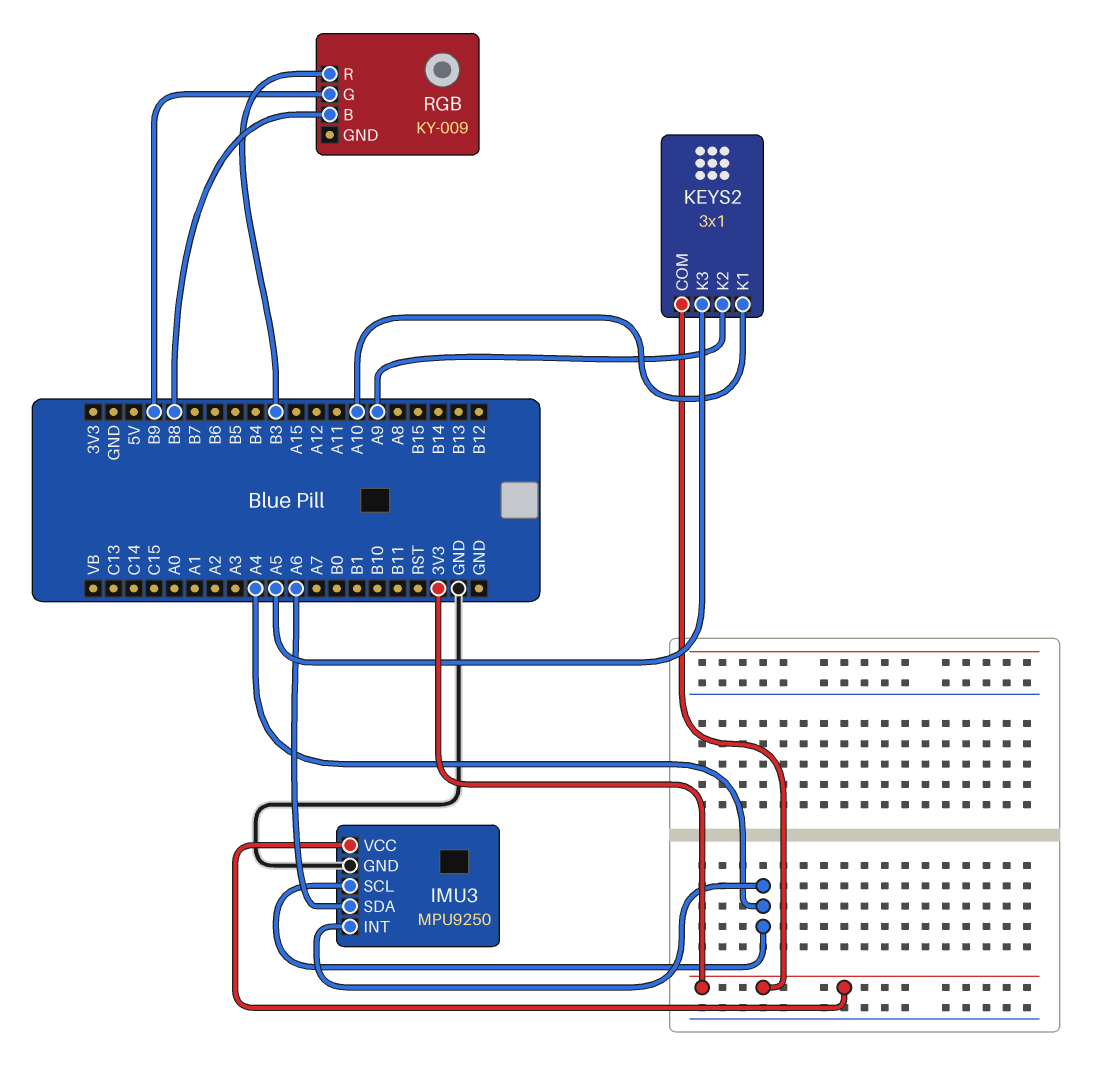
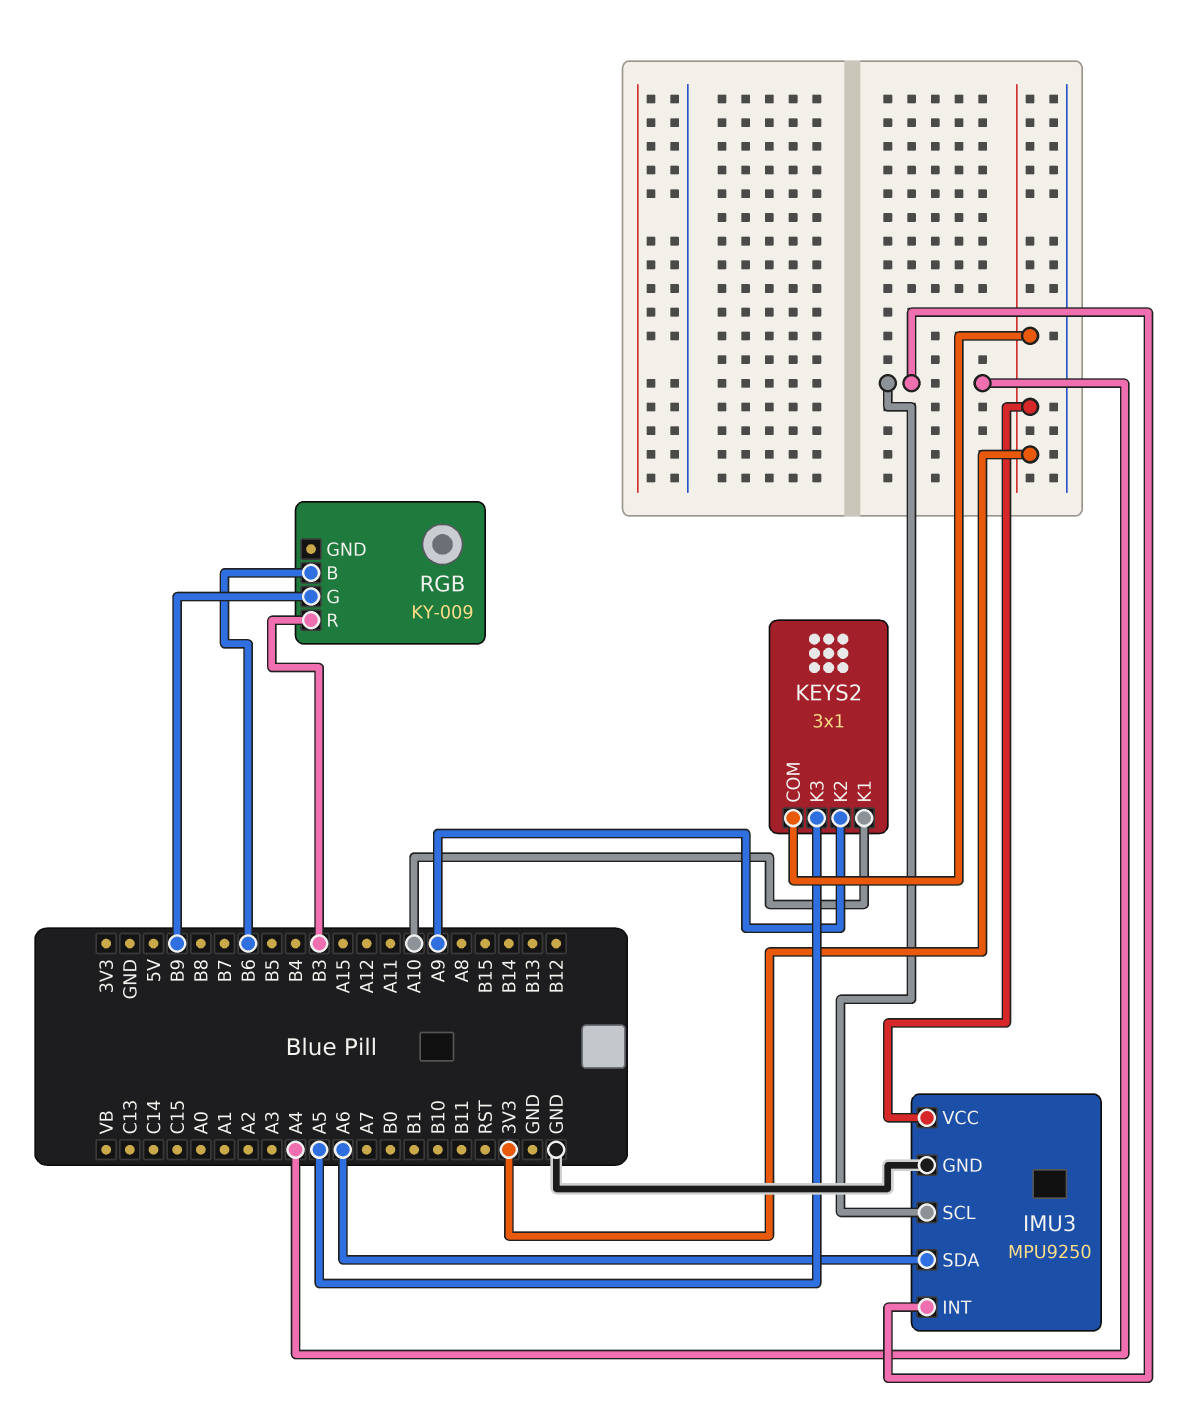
RGB pin B: B8 -> B6

